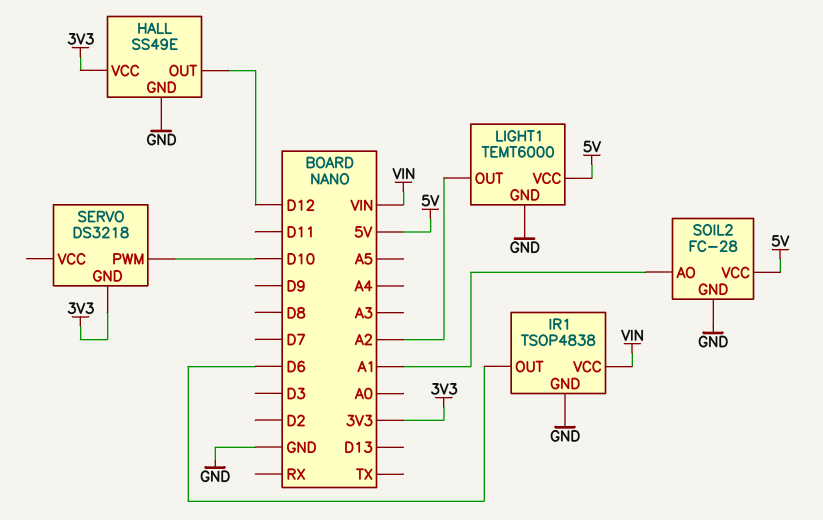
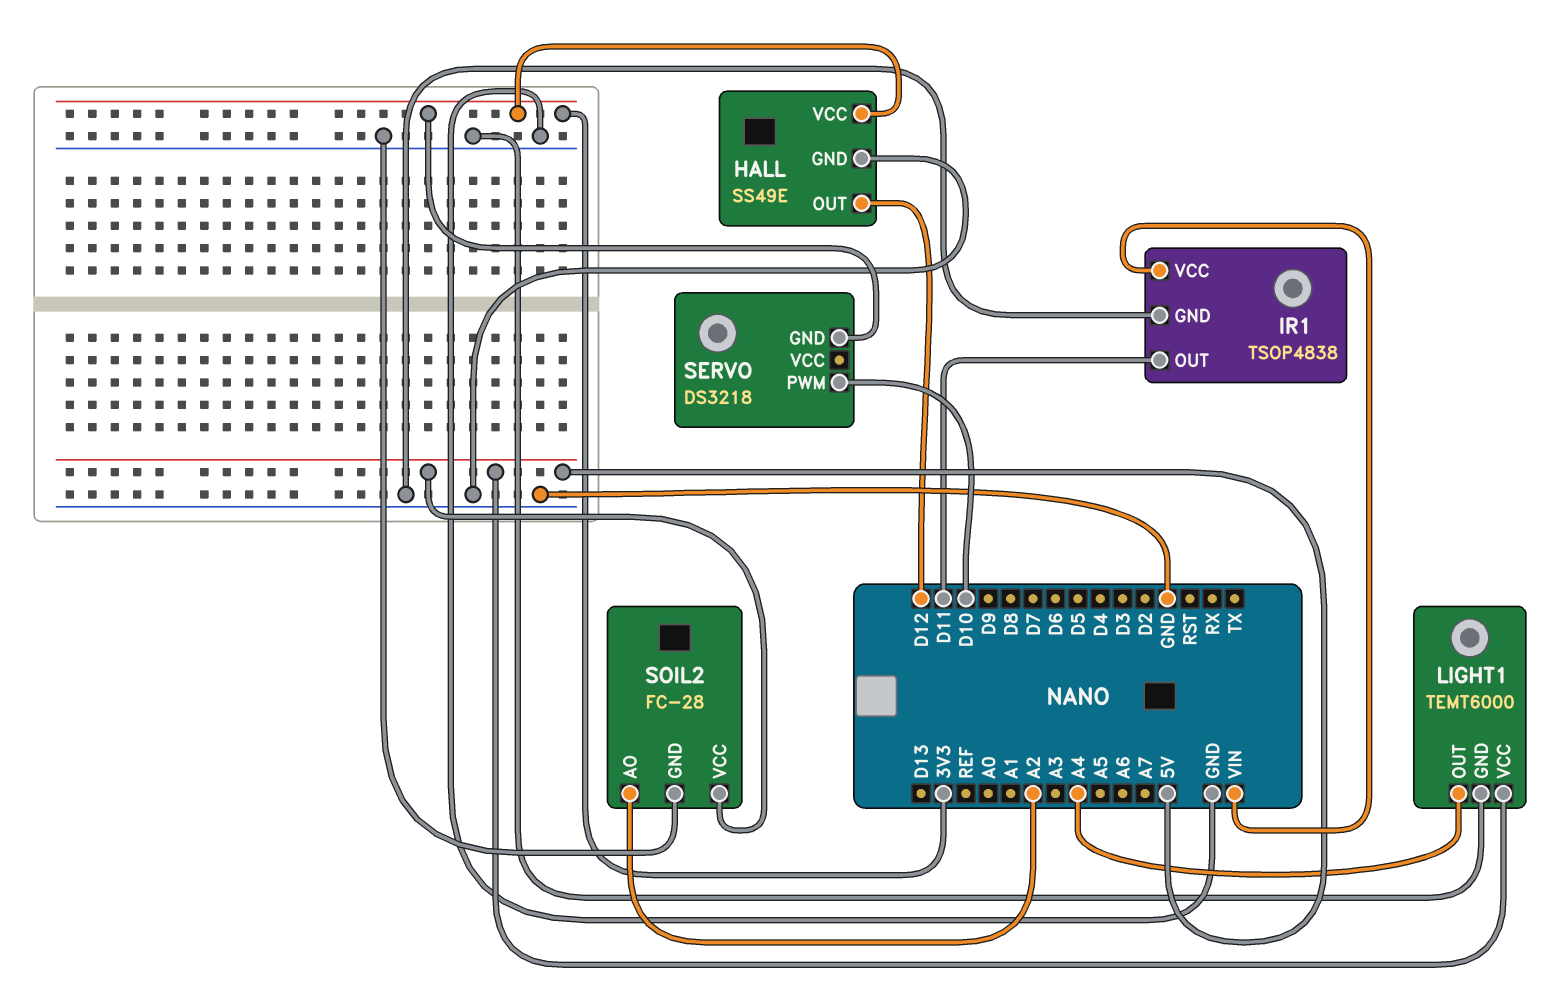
IR1 pin OUT: D6 -> D11
LIGHT1 pin OUT: A2 -> A4
SOIL2 pin AO: A1 -> A2

